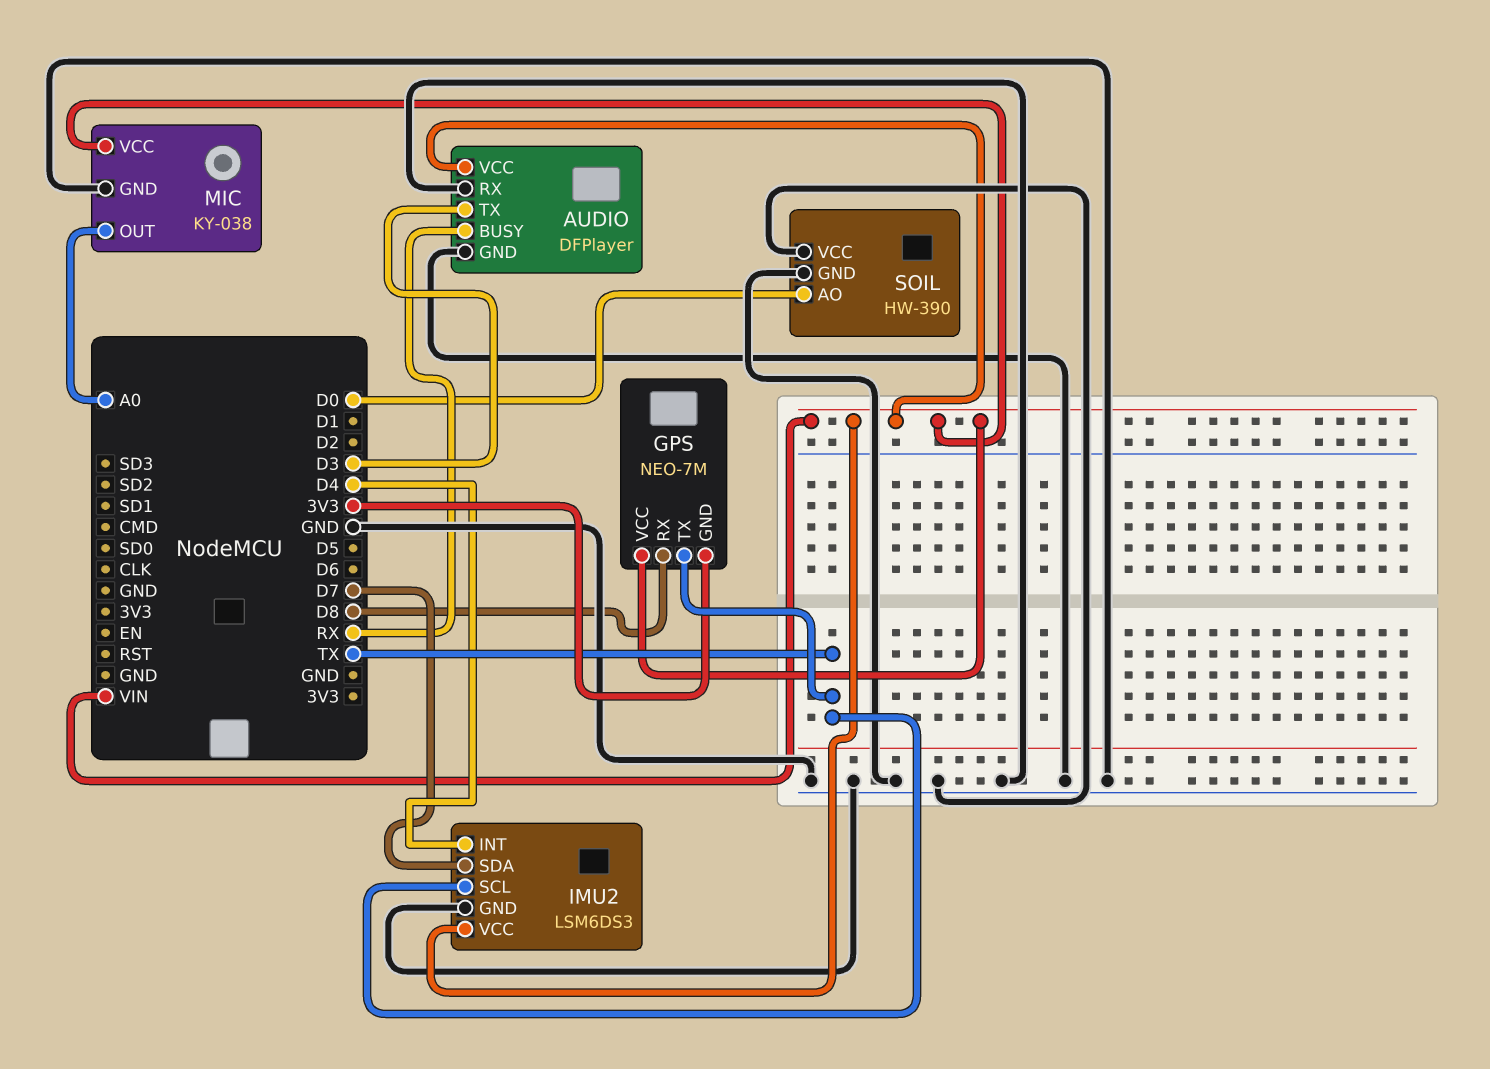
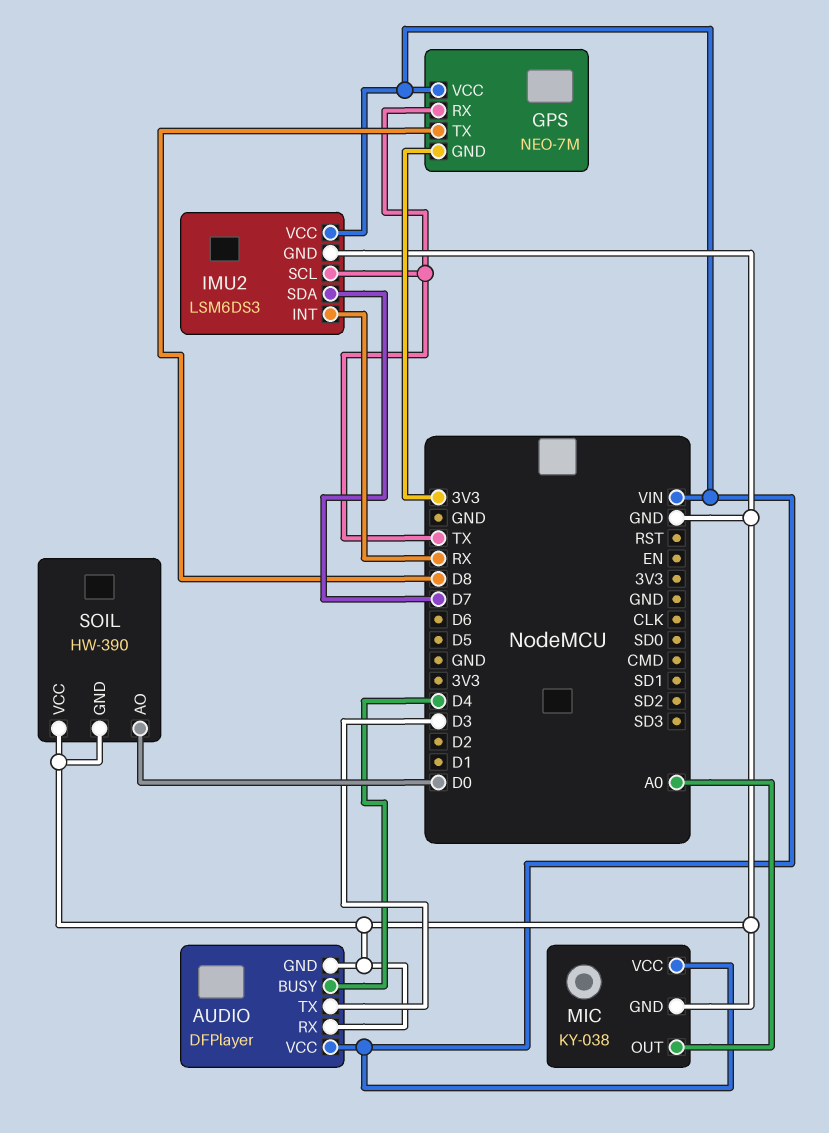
AUDIO pin BUSY: RX -> D4
GPS pin RX: D8 -> TX
GPS pin TX: TX -> D8
IMU2 pin INT: D4 -> RX

